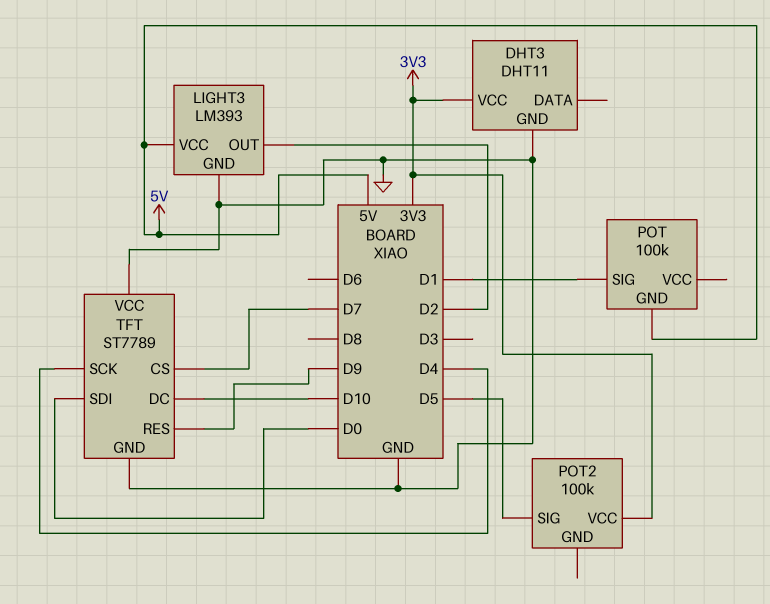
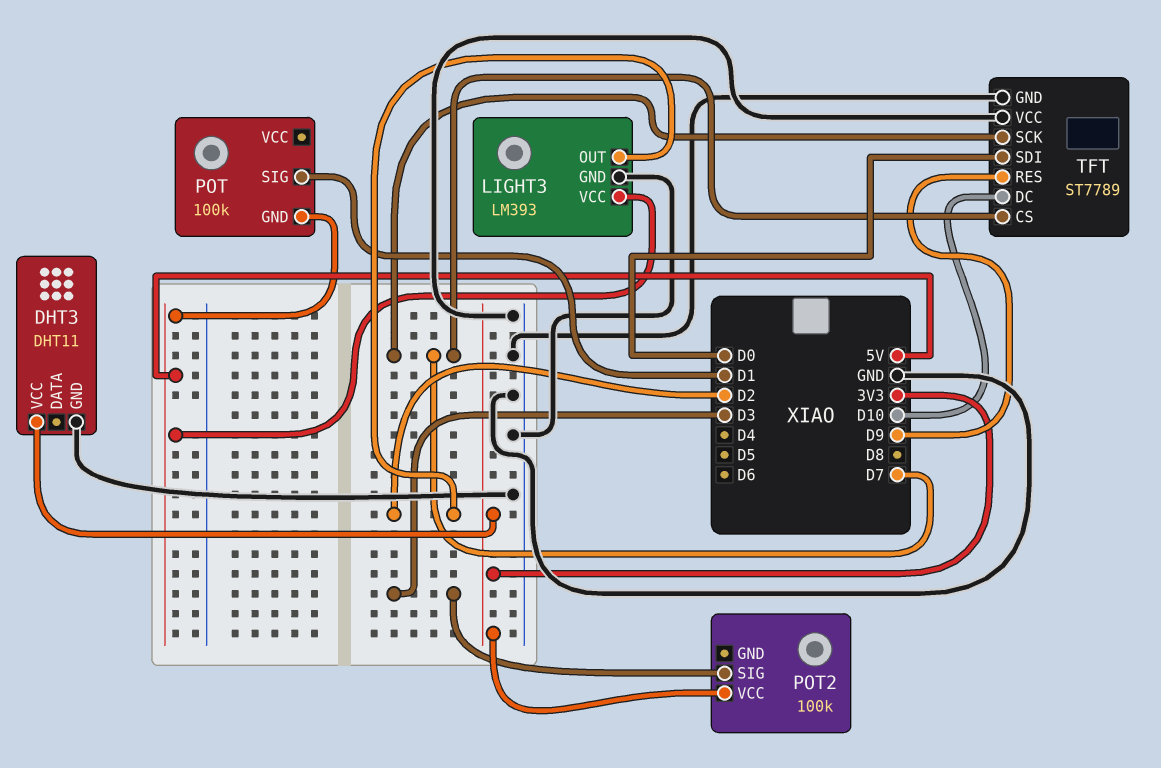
POT2 pin SIG: D5 -> D3
TFT pin SCK: D4 -> D7

